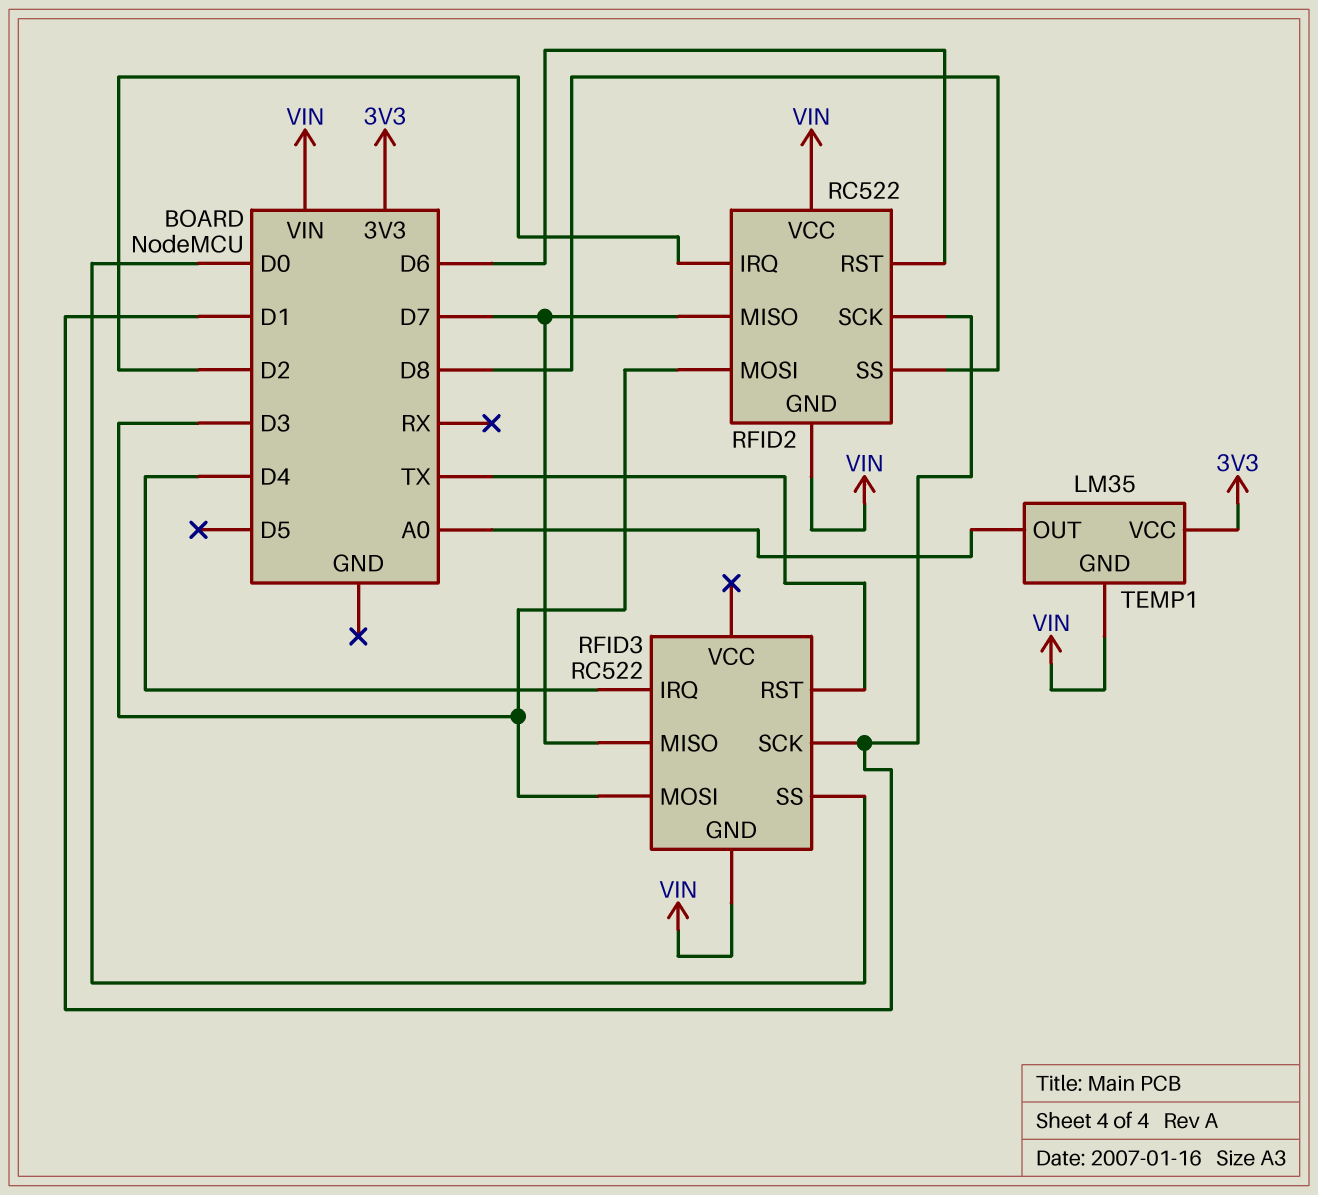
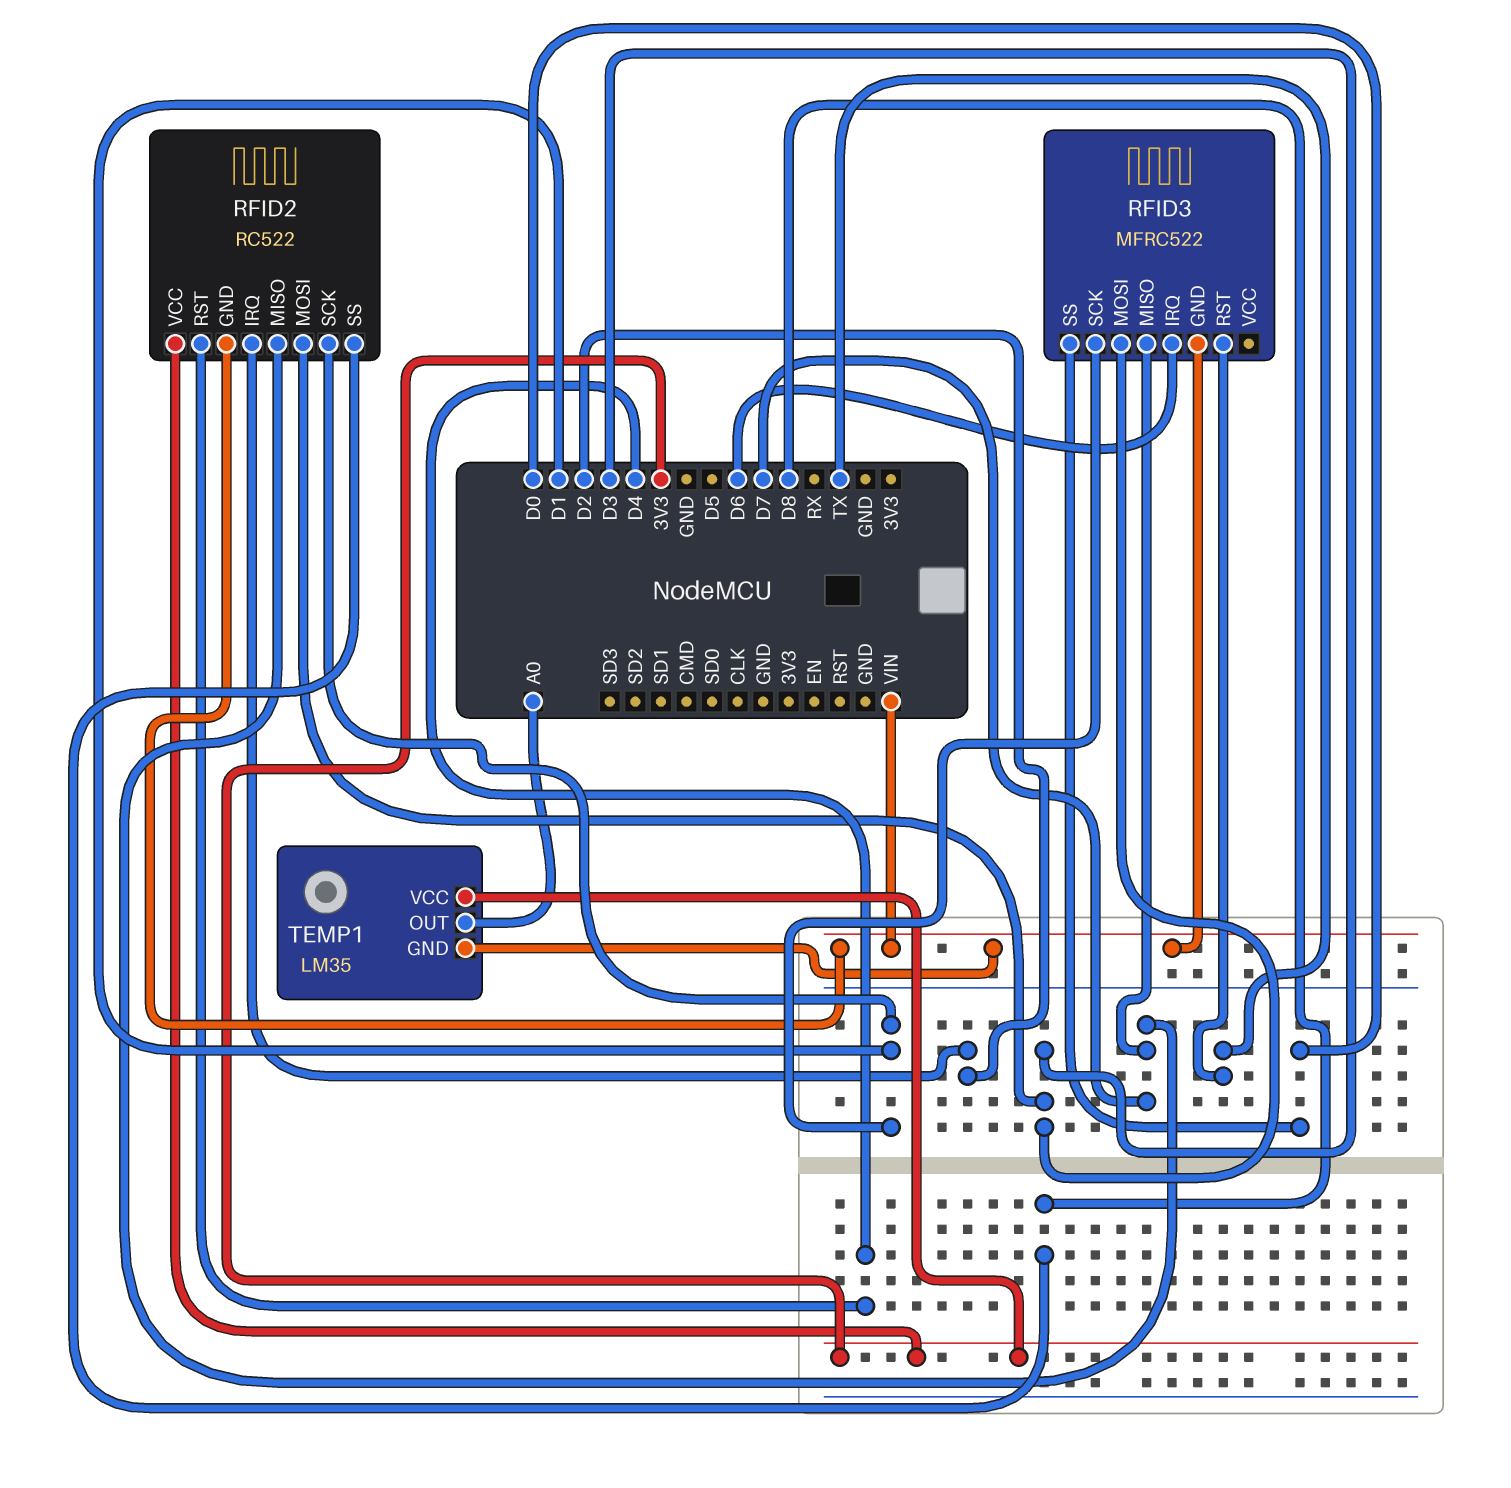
RFID2 pin RST: D6 -> D4
RFID2 pin VCC: VIN -> 3V3
RFID3: RC522 -> MFRC522
RFID3 pin IRQ: D4 -> D6

